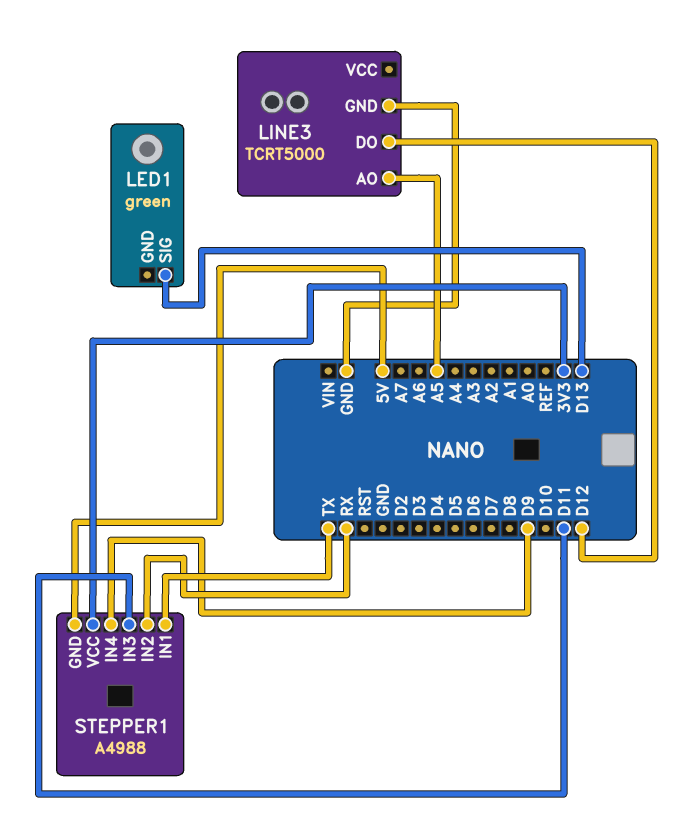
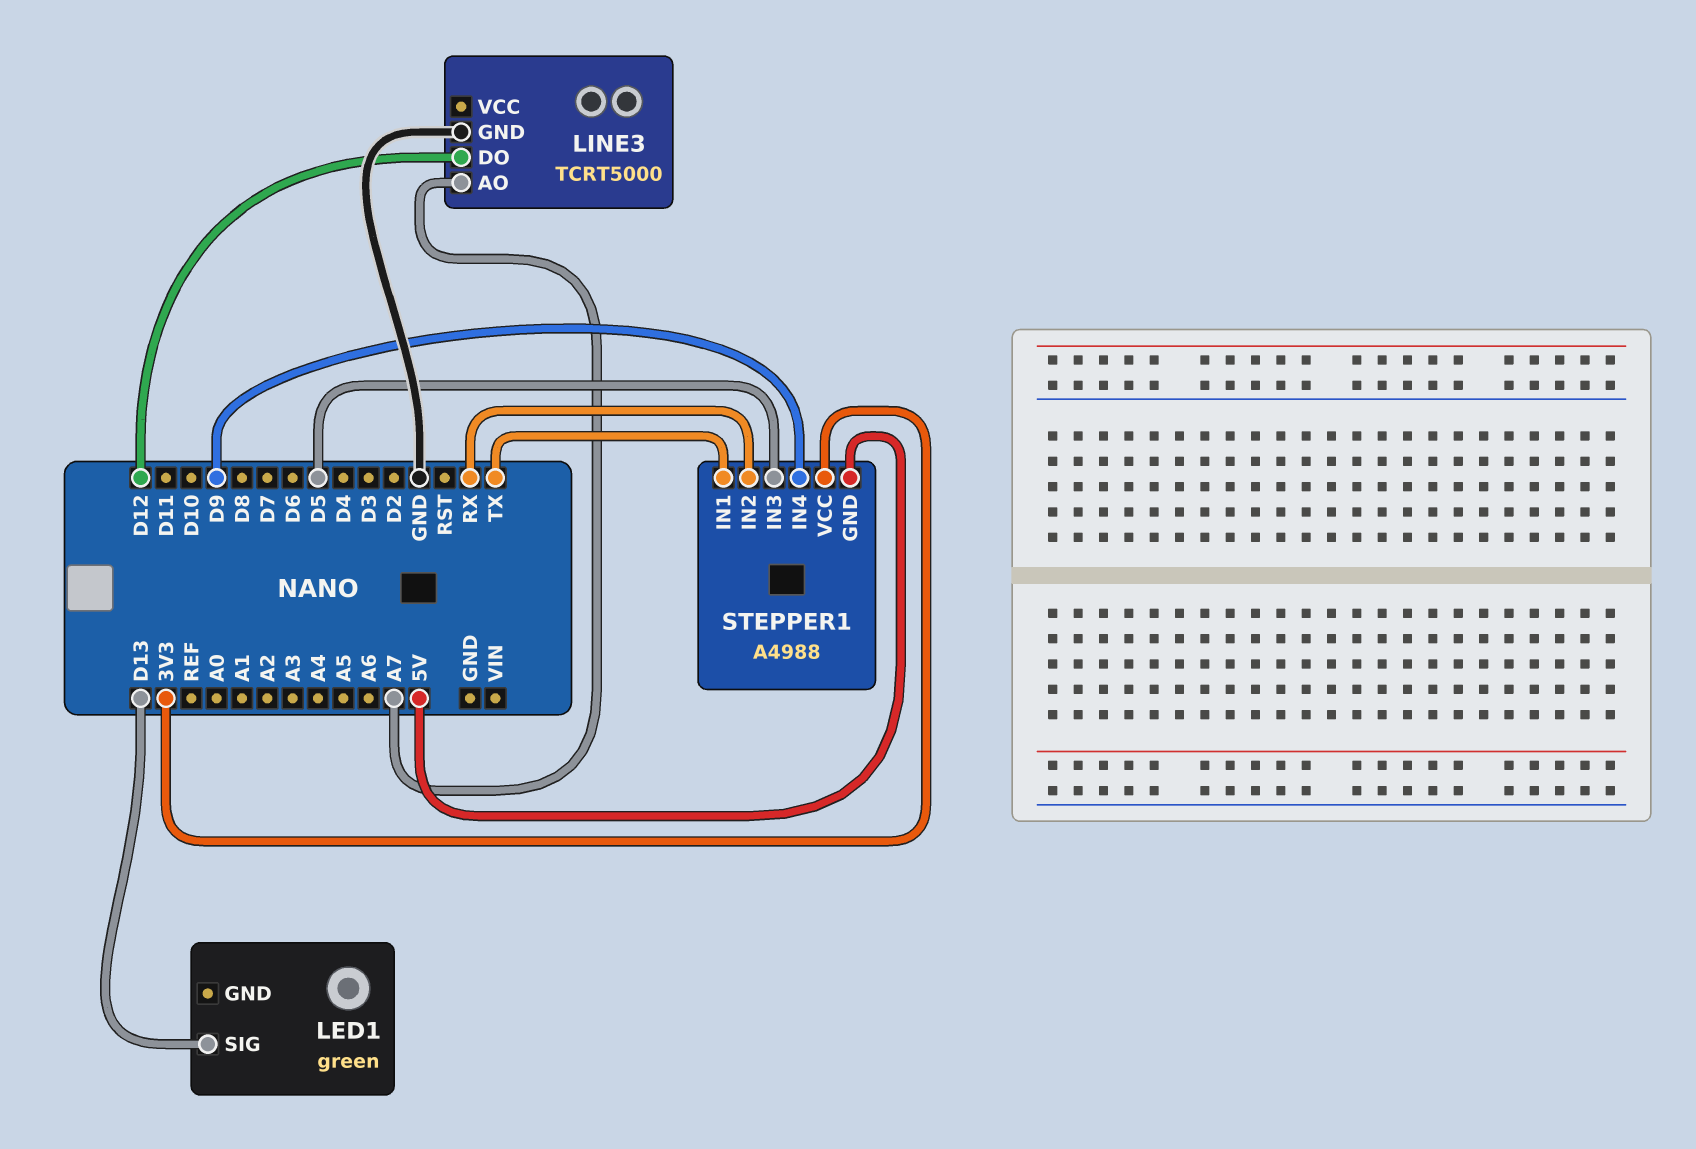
LINE3 pin AO: A5 -> A7
STEPPER1 pin IN3: D11 -> D5

